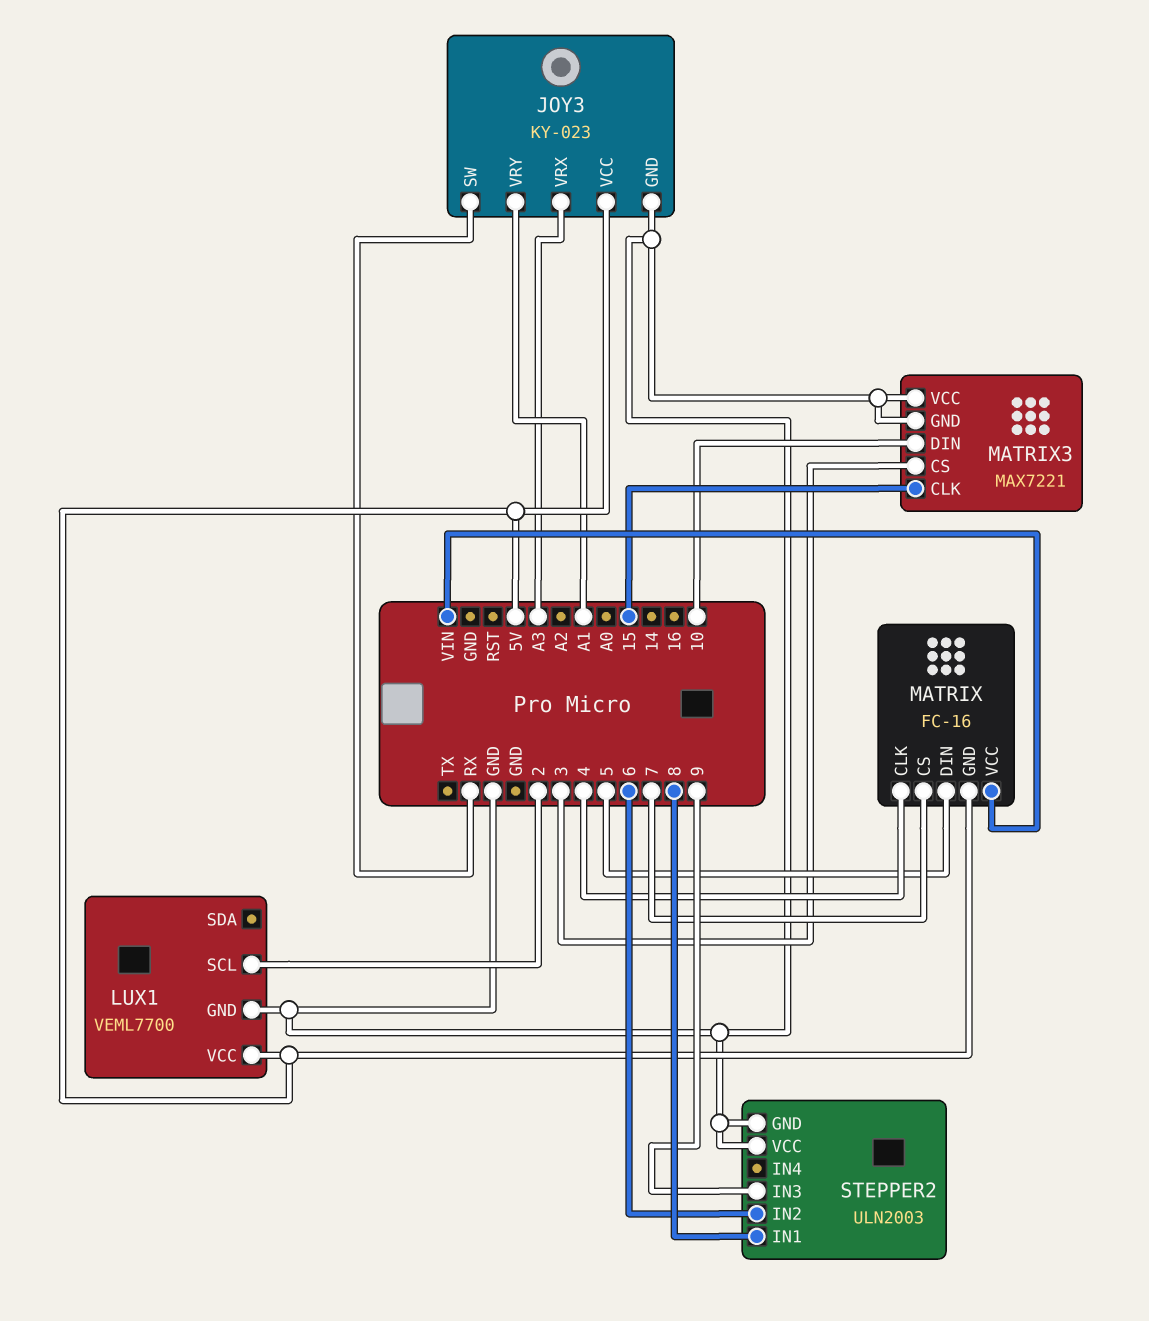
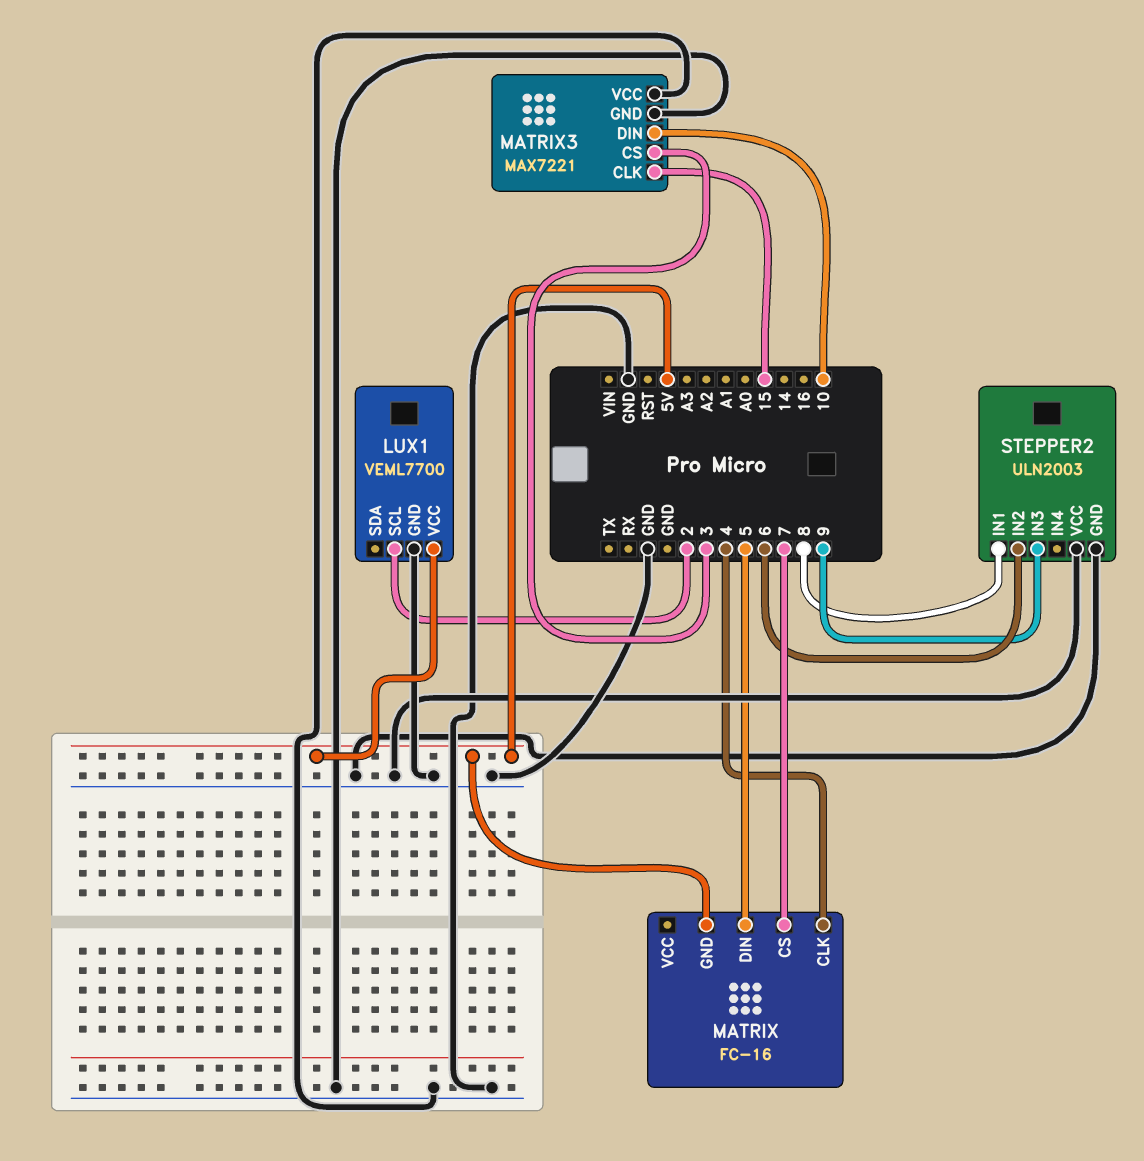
JOY3: KY-023 -> none
JOY3 pin GND: GND -> none
JOY3 pin SW: RX -> none
JOY3 pin VCC: 5V -> none
JOY3 pin VRX: A3 -> none
JOY3 pin VRY: A1 -> none
MATRIX pin VCC: VIN -> none

